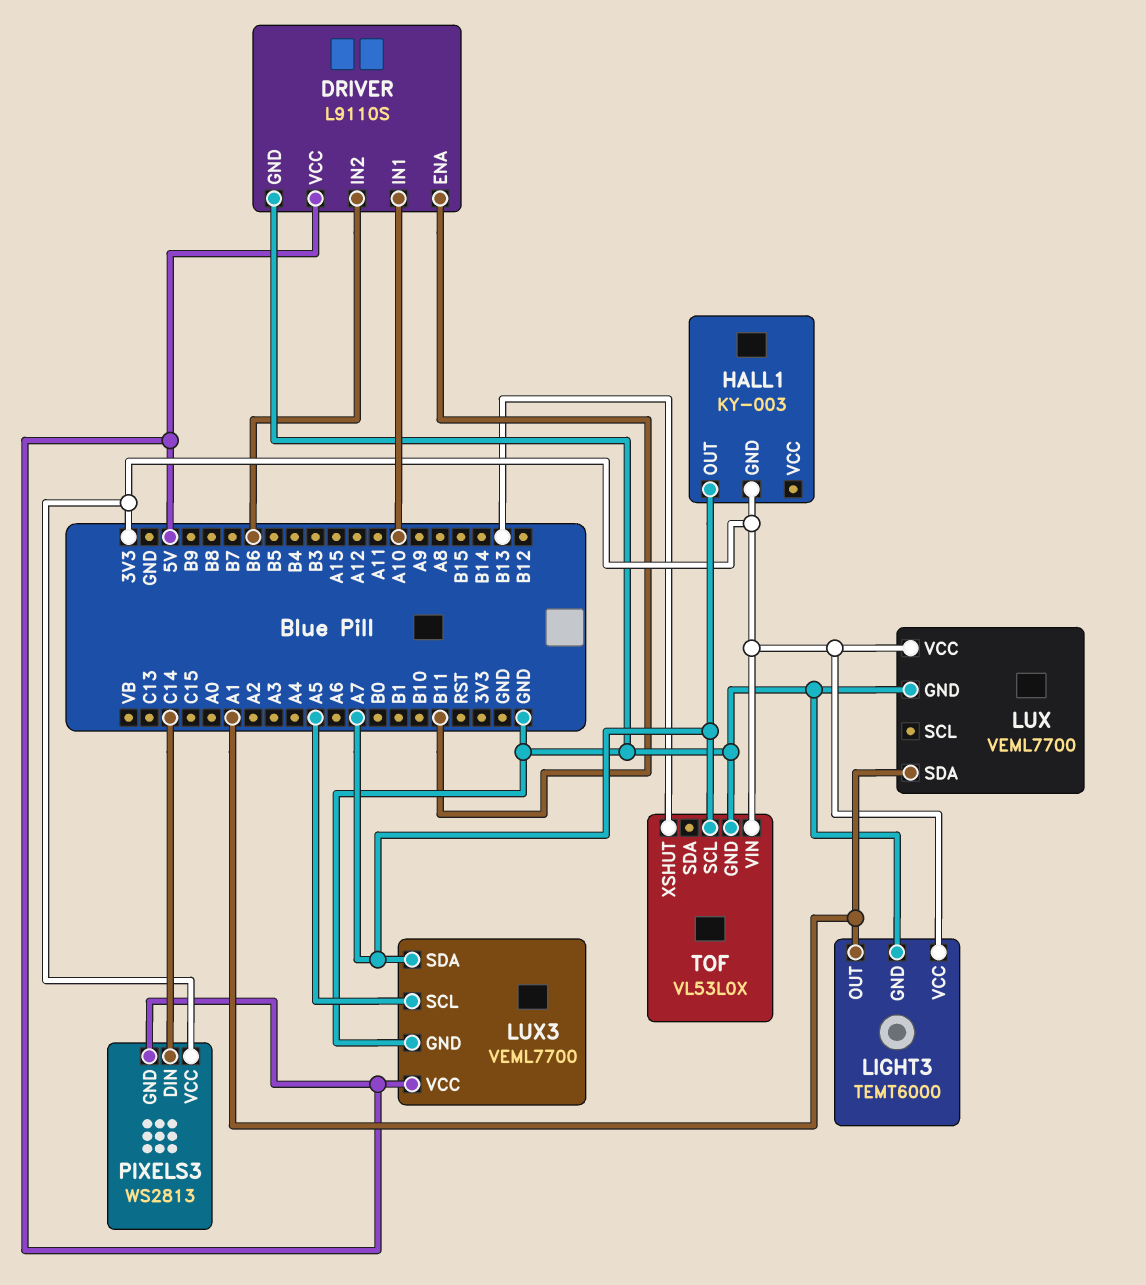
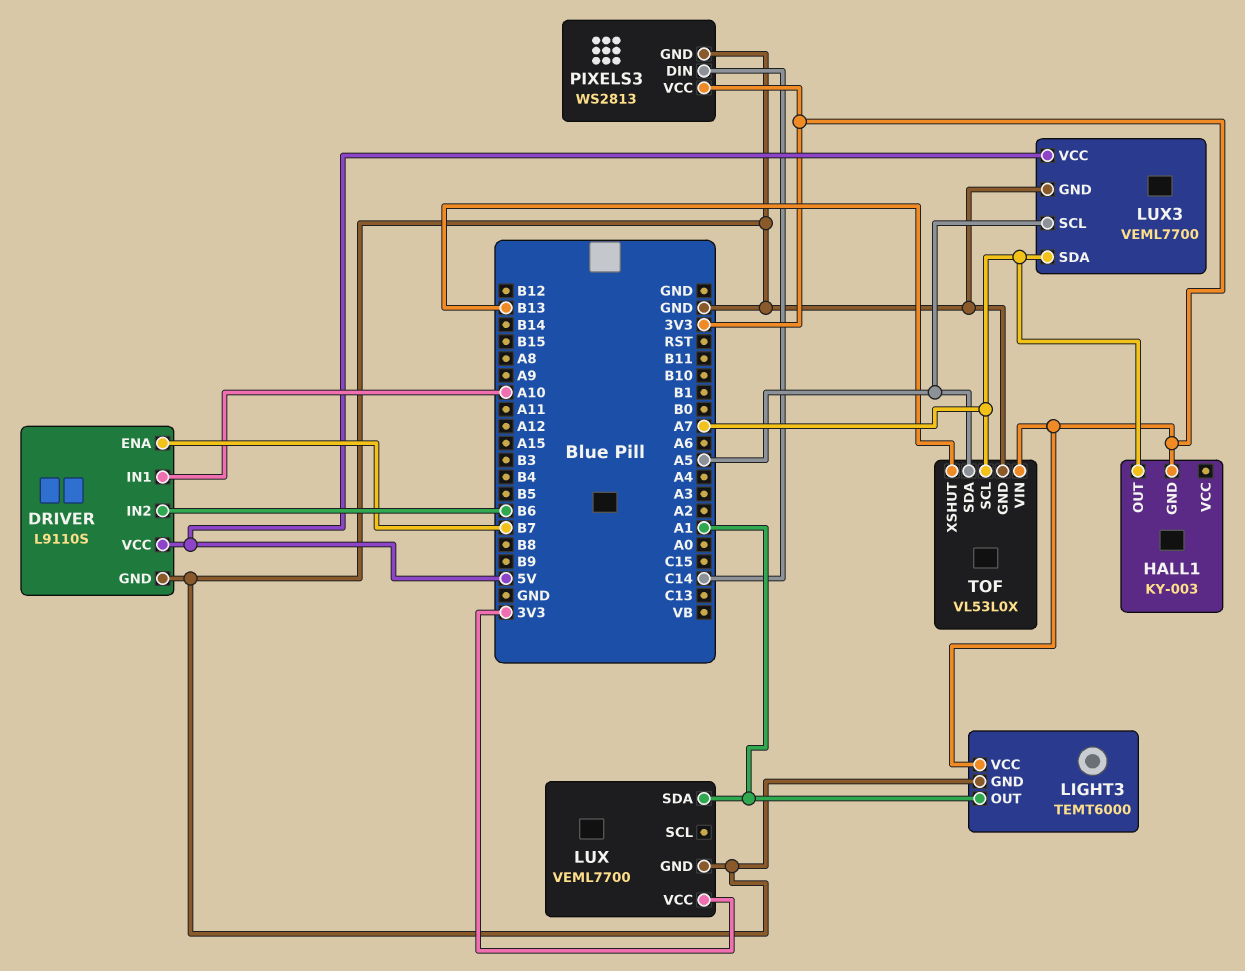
DRIVER pin ENA: B11 -> B7
PIXELS3 pin GND: 5V -> GND
TOF pin SDA: none -> A5

